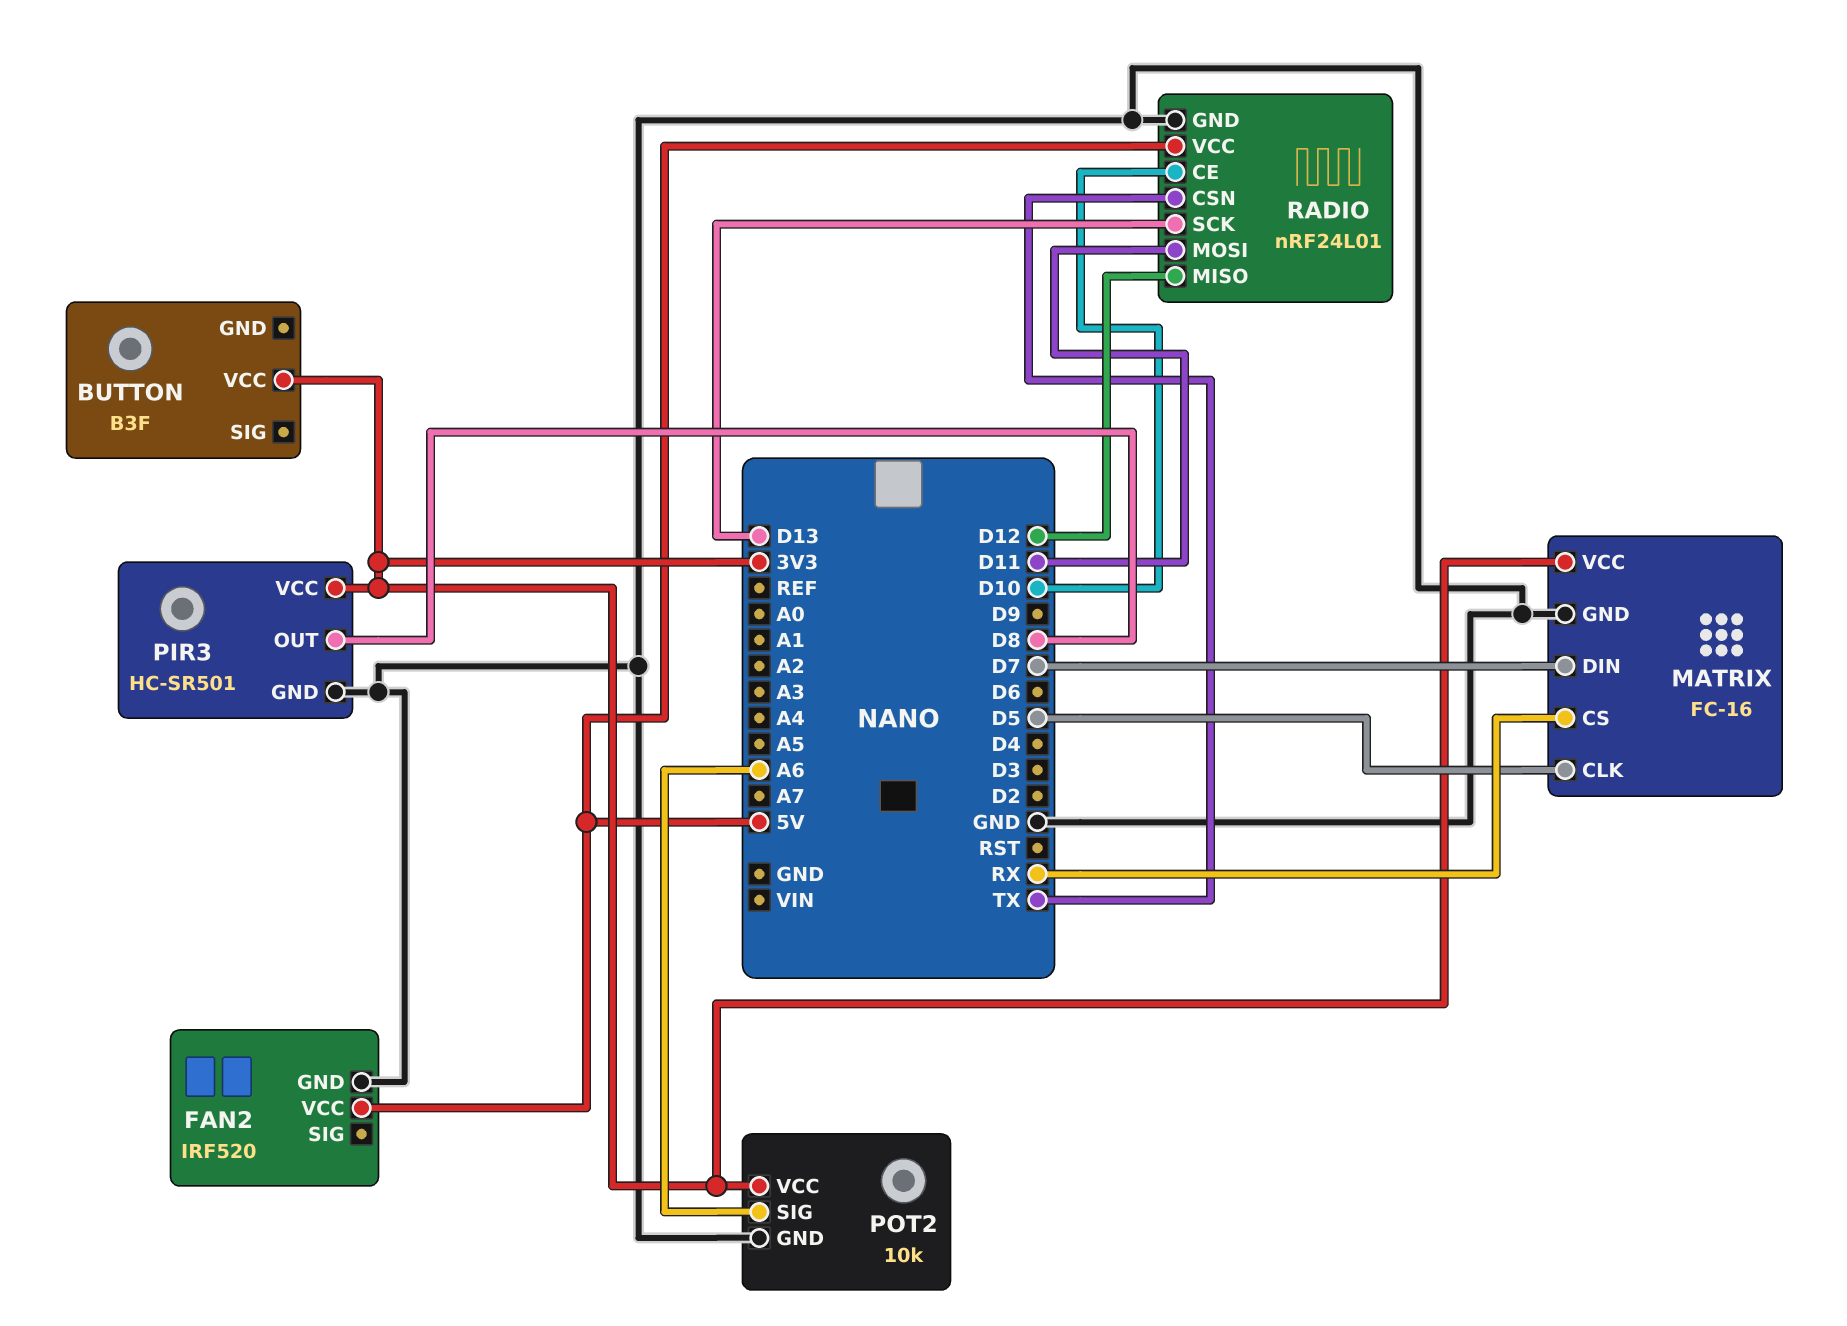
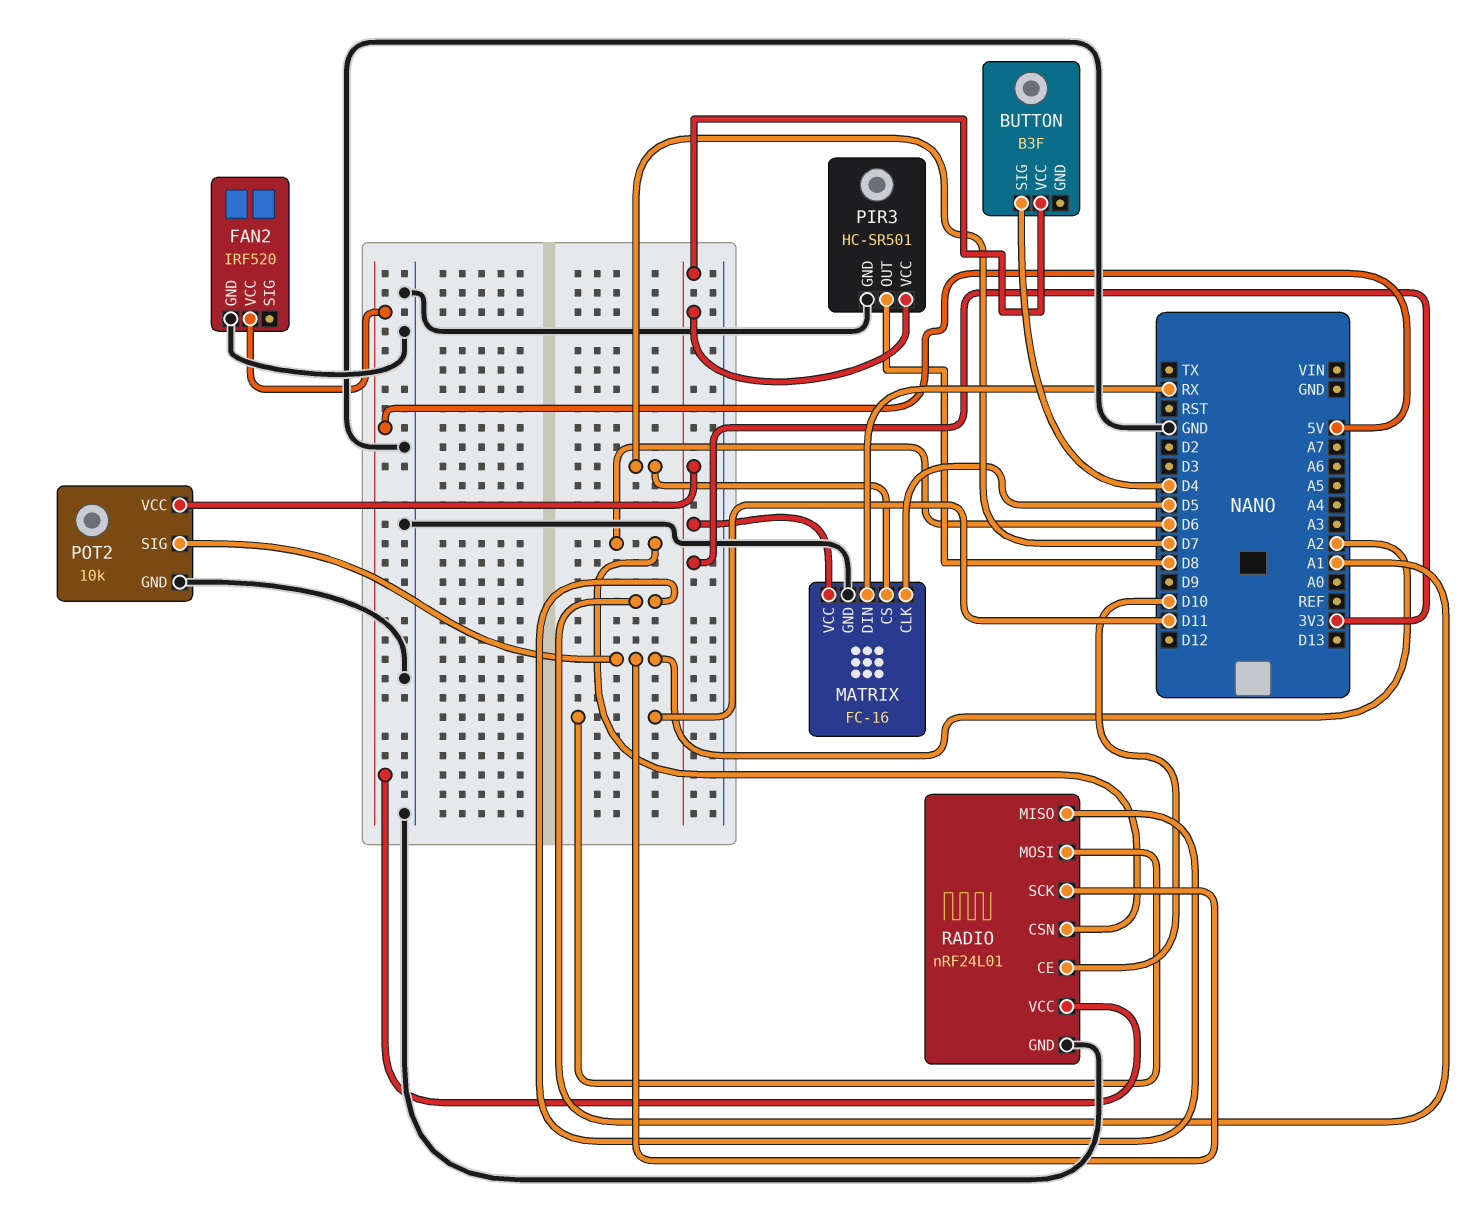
BUTTON pin SIG: none -> D4
MATRIX pin CS: RX -> D7
MATRIX pin DIN: D7 -> RX
POT2 pin SIG: A6 -> A2
RADIO pin CSN: TX -> D6
RADIO pin MISO: D12 -> A1
RADIO pin SCK: D13 -> A2

